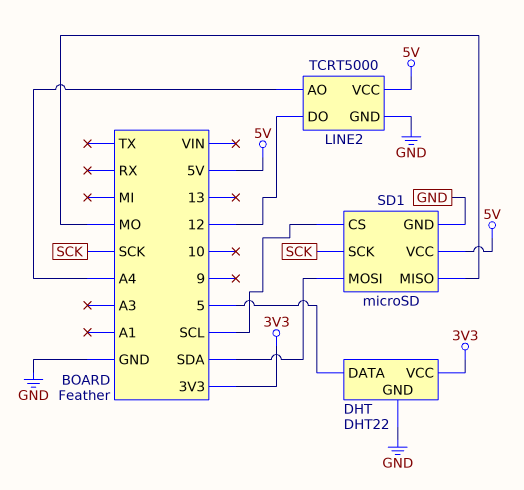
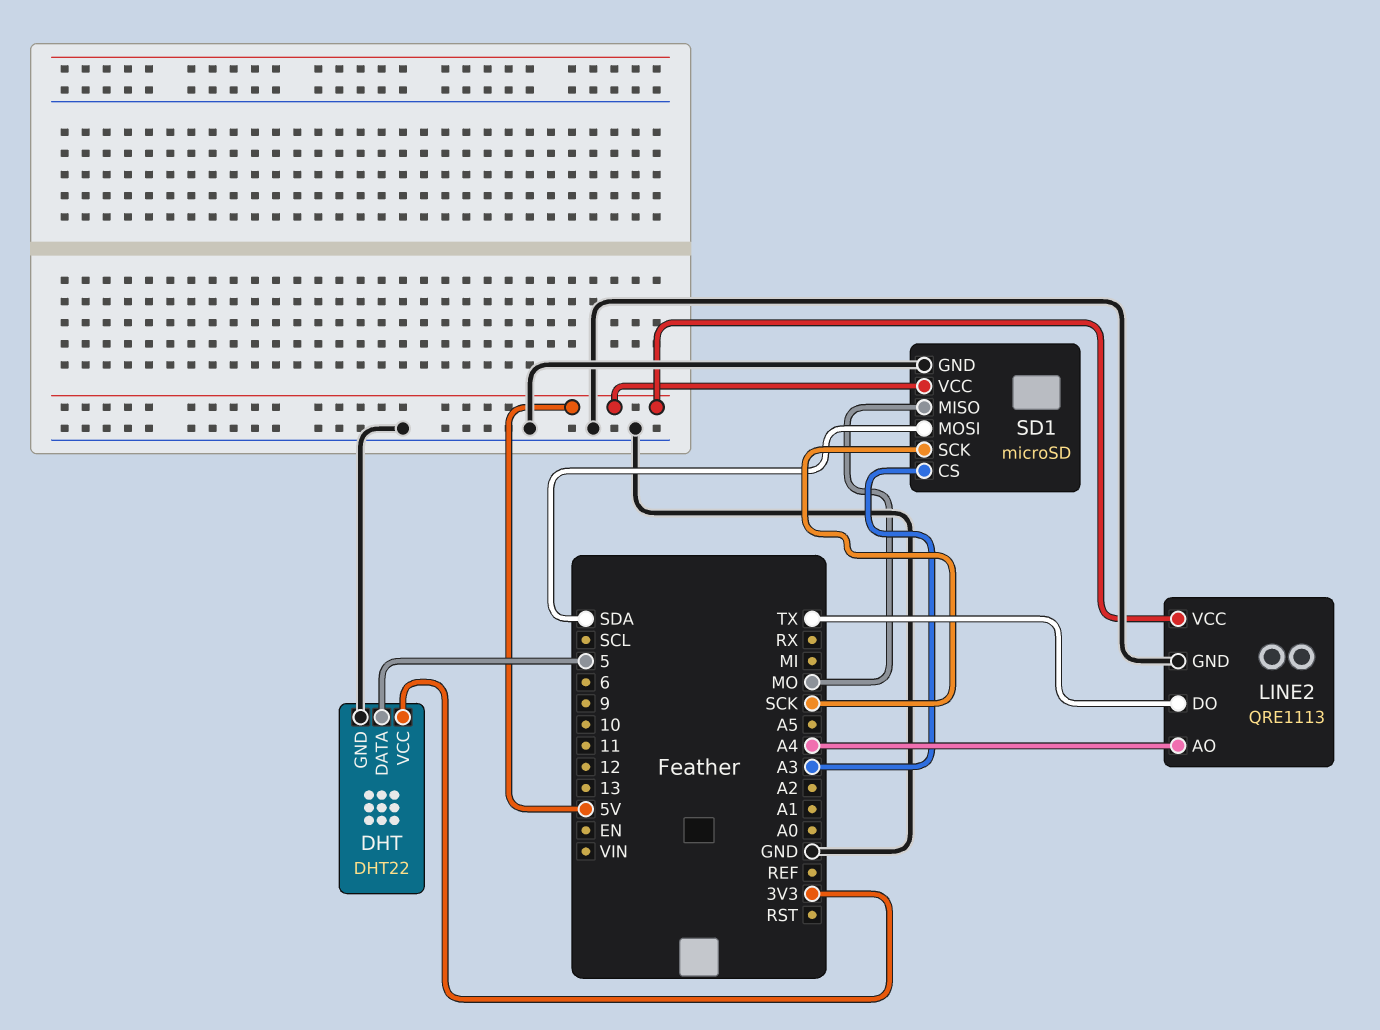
LINE2: TCRT5000 -> QRE1113
LINE2 pin DO: 12 -> TX
SD1 pin CS: SCL -> A3

